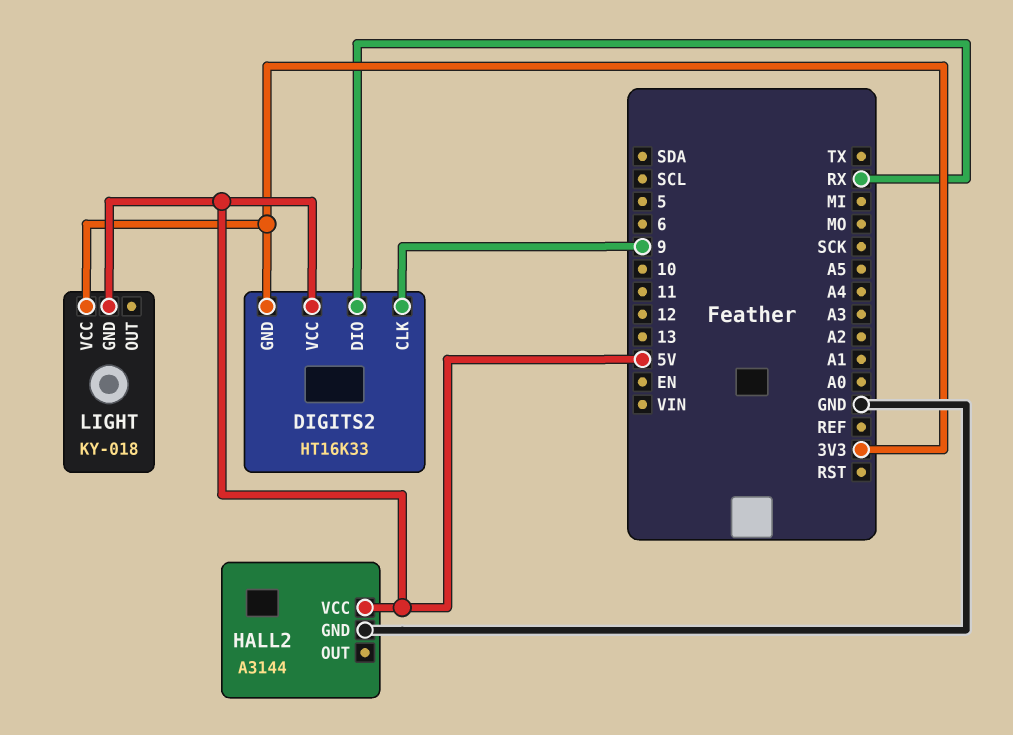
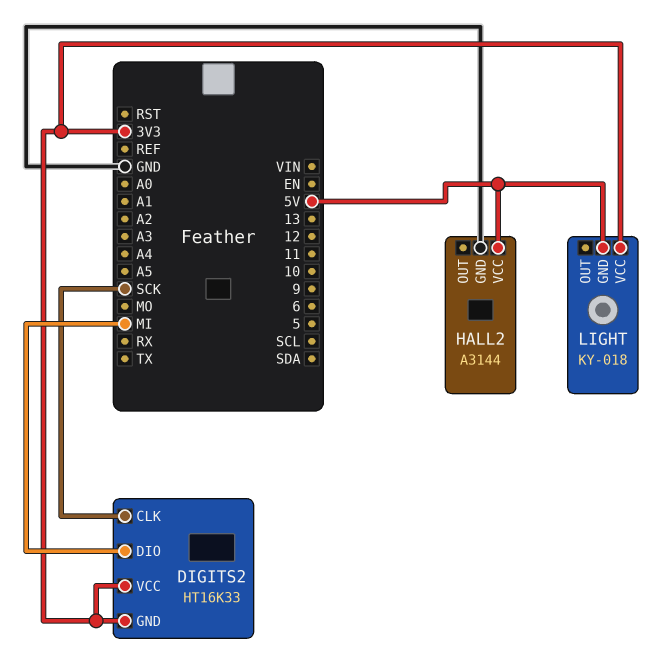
DIGITS2 pin CLK: 9 -> SCK
DIGITS2 pin DIO: RX -> MI
DIGITS2 pin VCC: 5V -> 3V3

